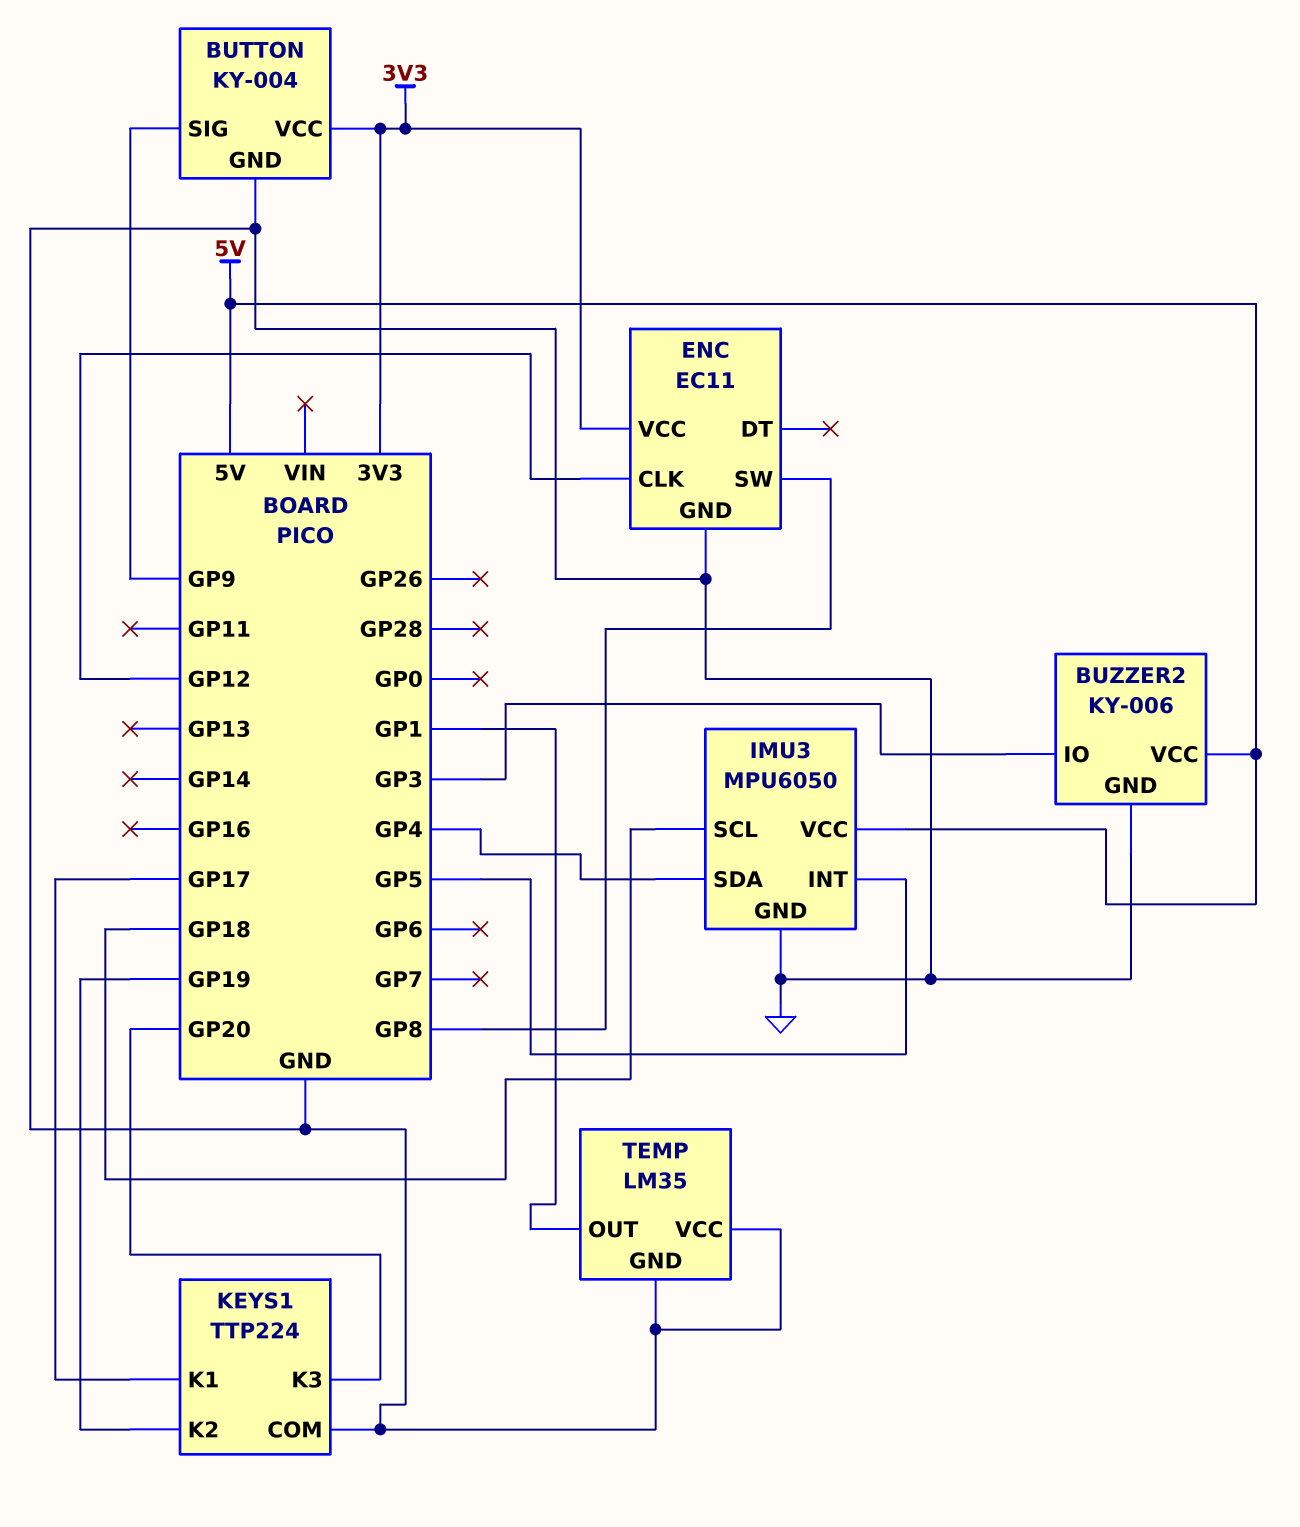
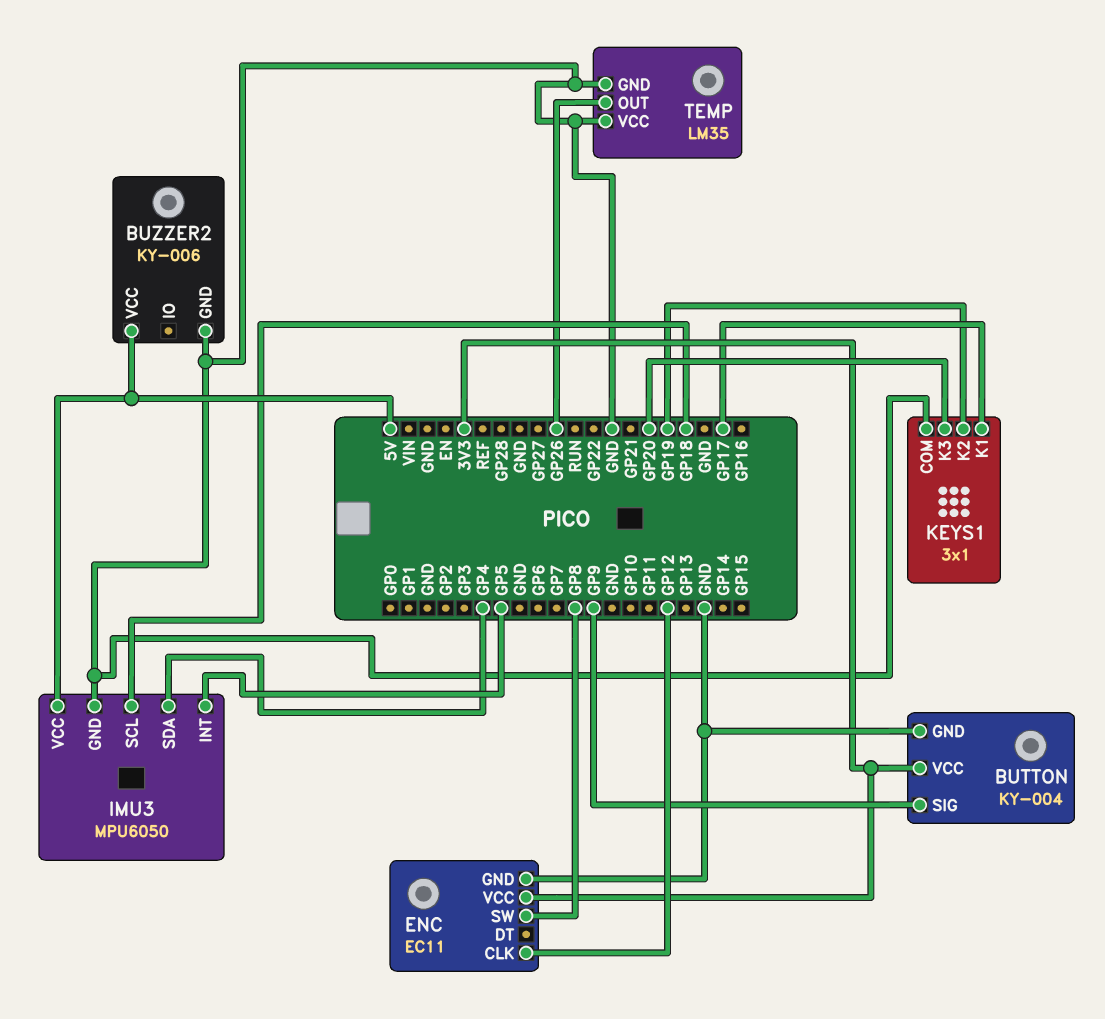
BUZZER2 pin IO: GP3 -> none
KEYS1: TTP224 -> 3x1
TEMP pin OUT: GP1 -> GP26

